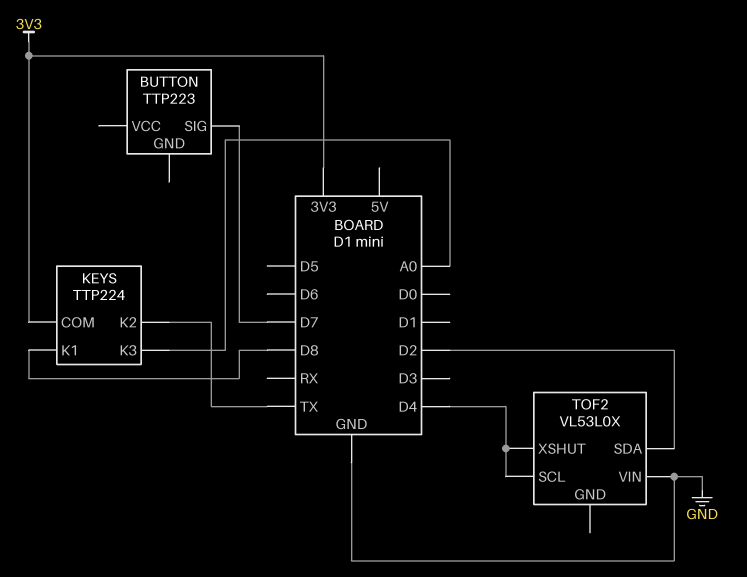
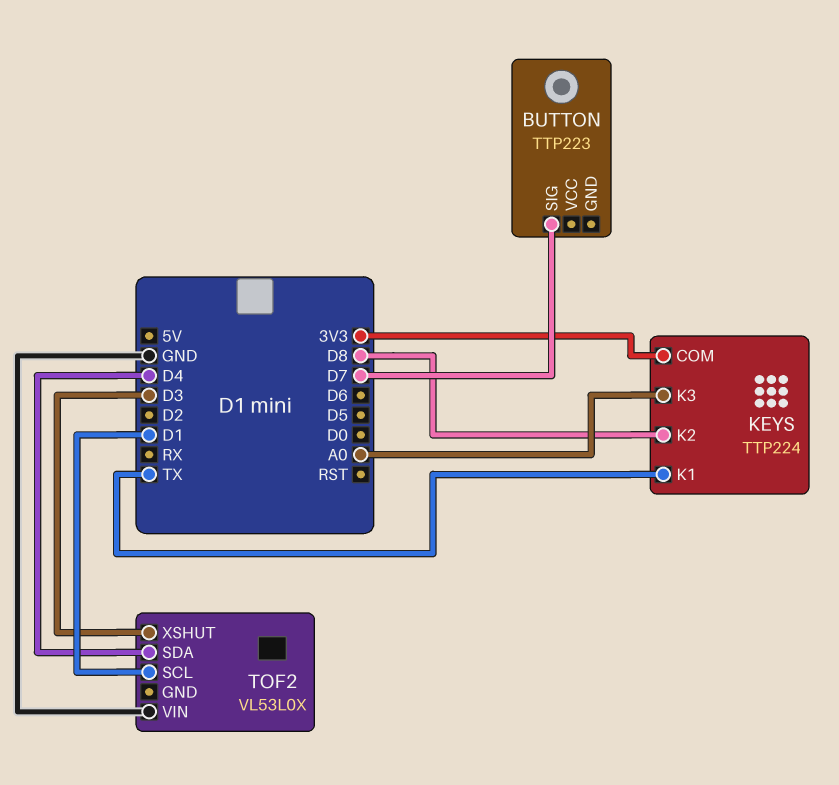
KEYS pin K1: D8 -> TX
KEYS pin K2: TX -> D8
TOF2 pin SCL: D4 -> D1
TOF2 pin SDA: D2 -> D4
TOF2 pin XSHUT: D4 -> D3

